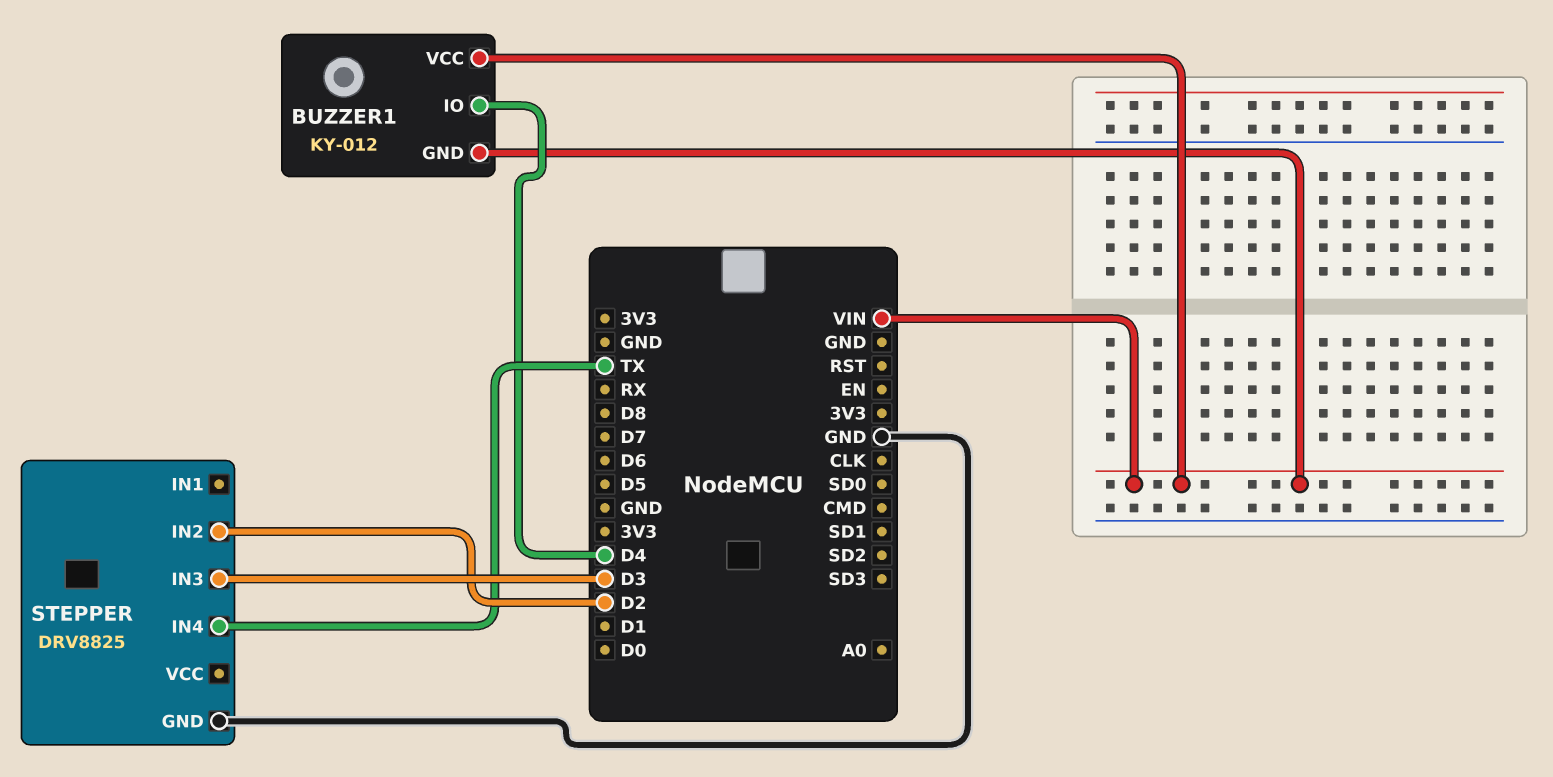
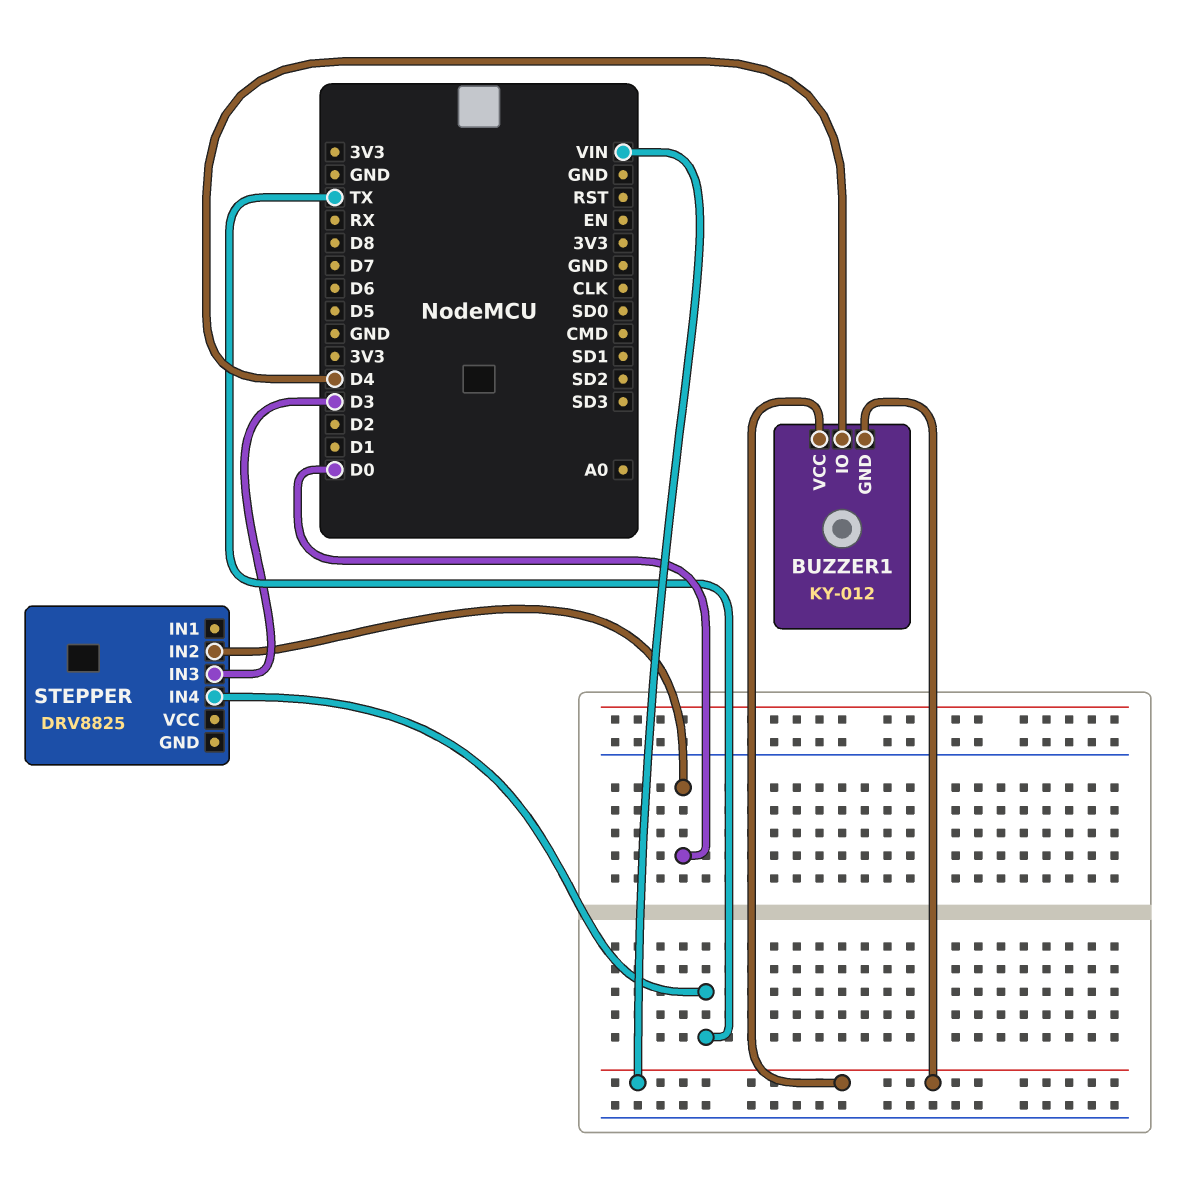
STEPPER pin GND: GND -> none
STEPPER pin IN2: D2 -> D0

